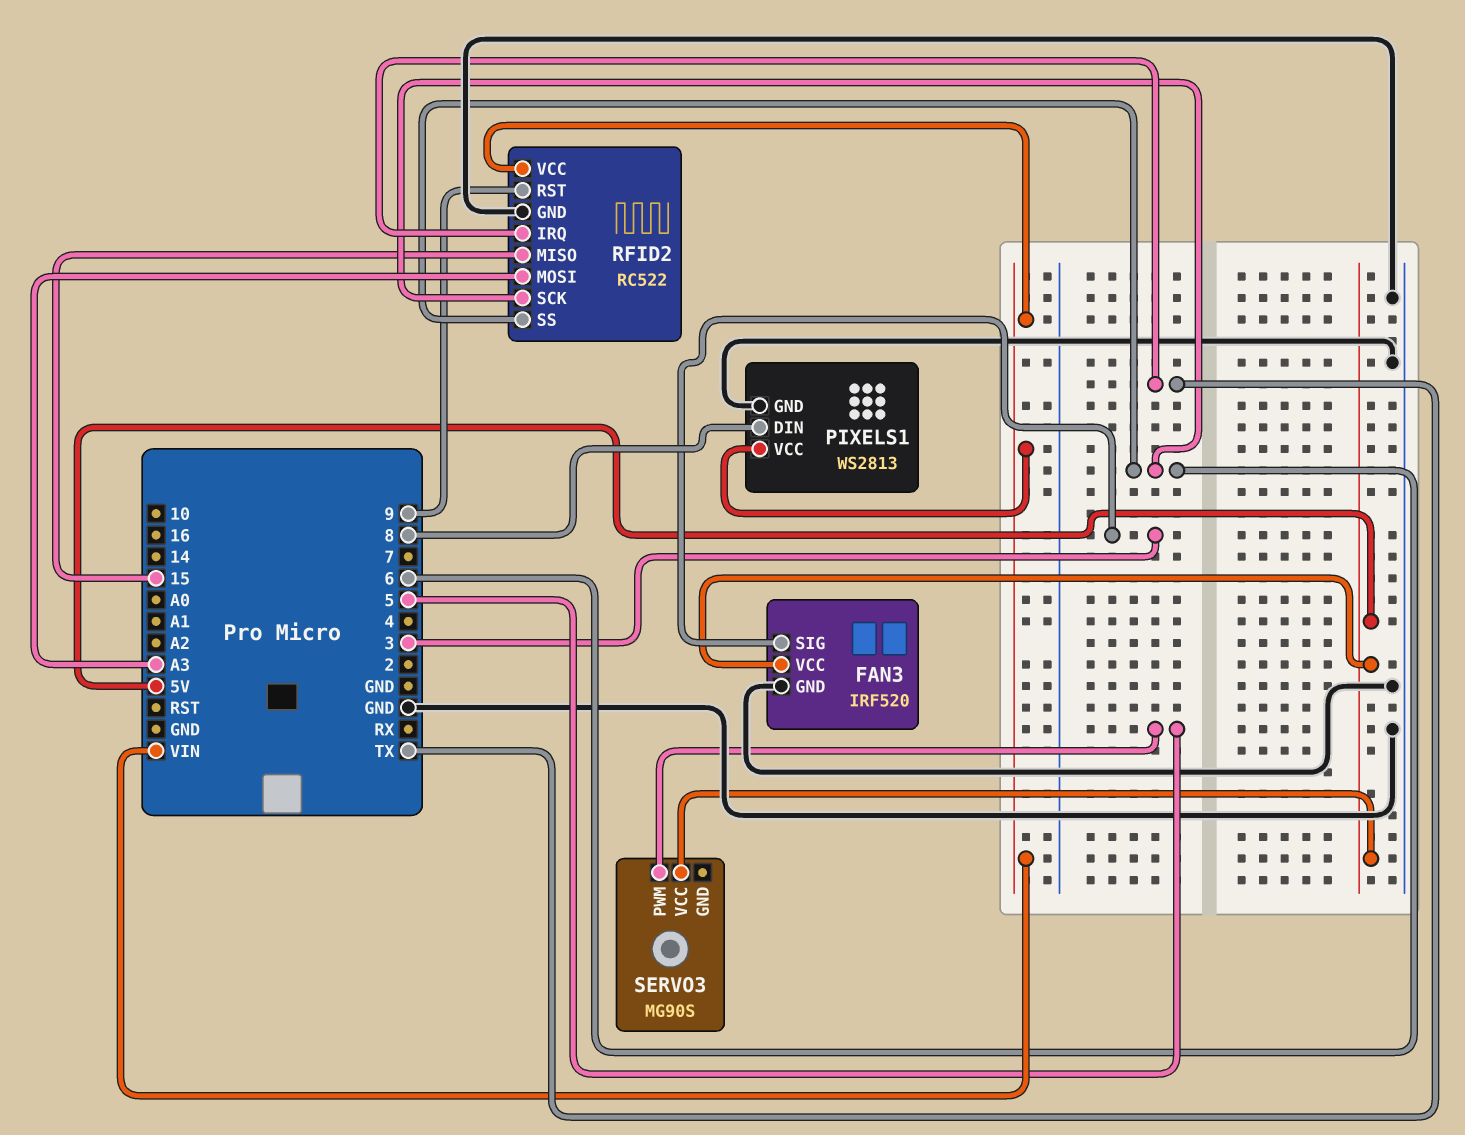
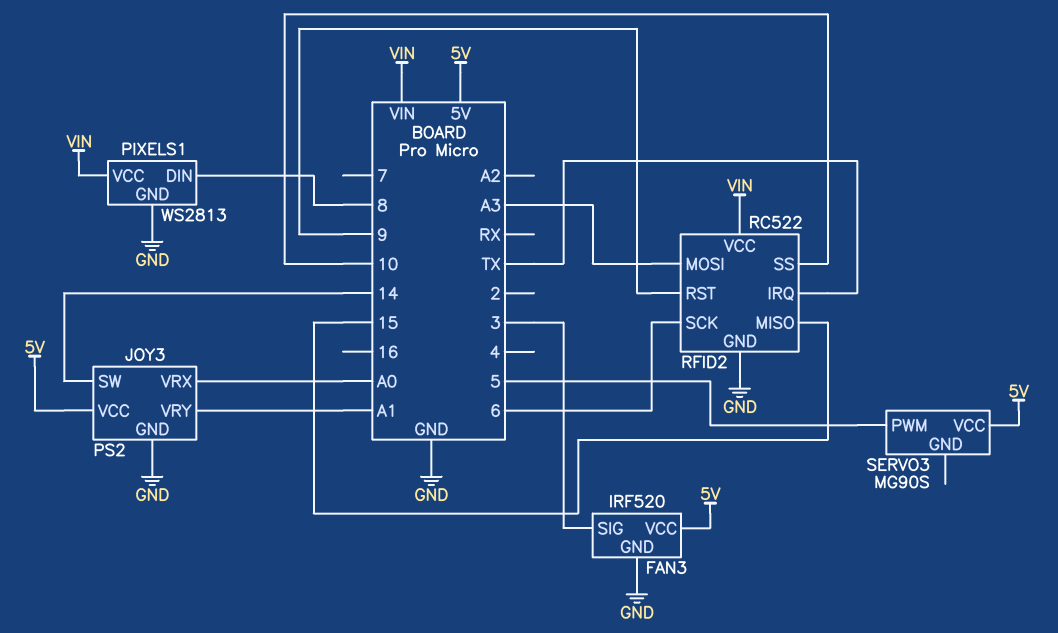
JOY3: none -> PS2
JOY3 pin GND: none -> GND
JOY3 pin SW: none -> 14
JOY3 pin VCC: none -> 5V
JOY3 pin VRX: none -> A0
JOY3 pin VRY: none -> A1
RFID2 pin SS: 6 -> 10

